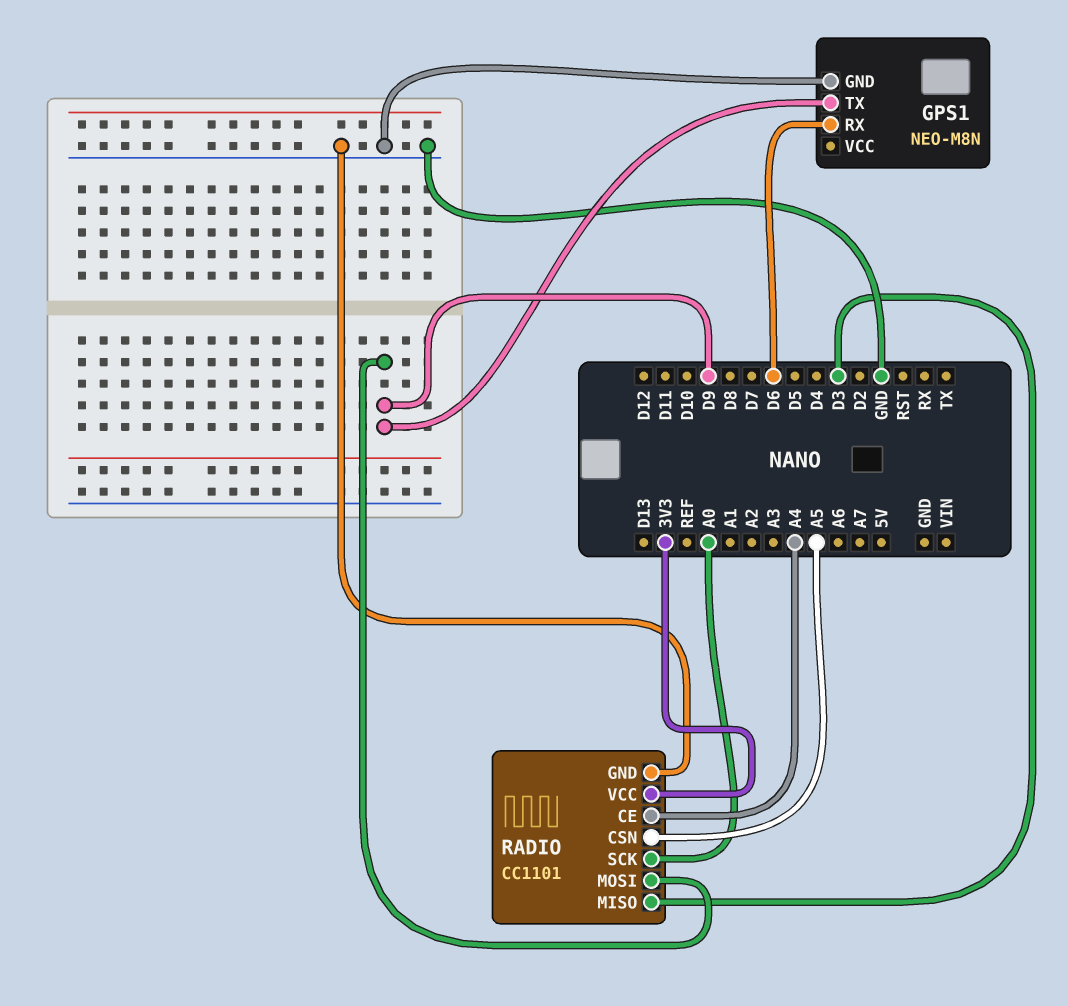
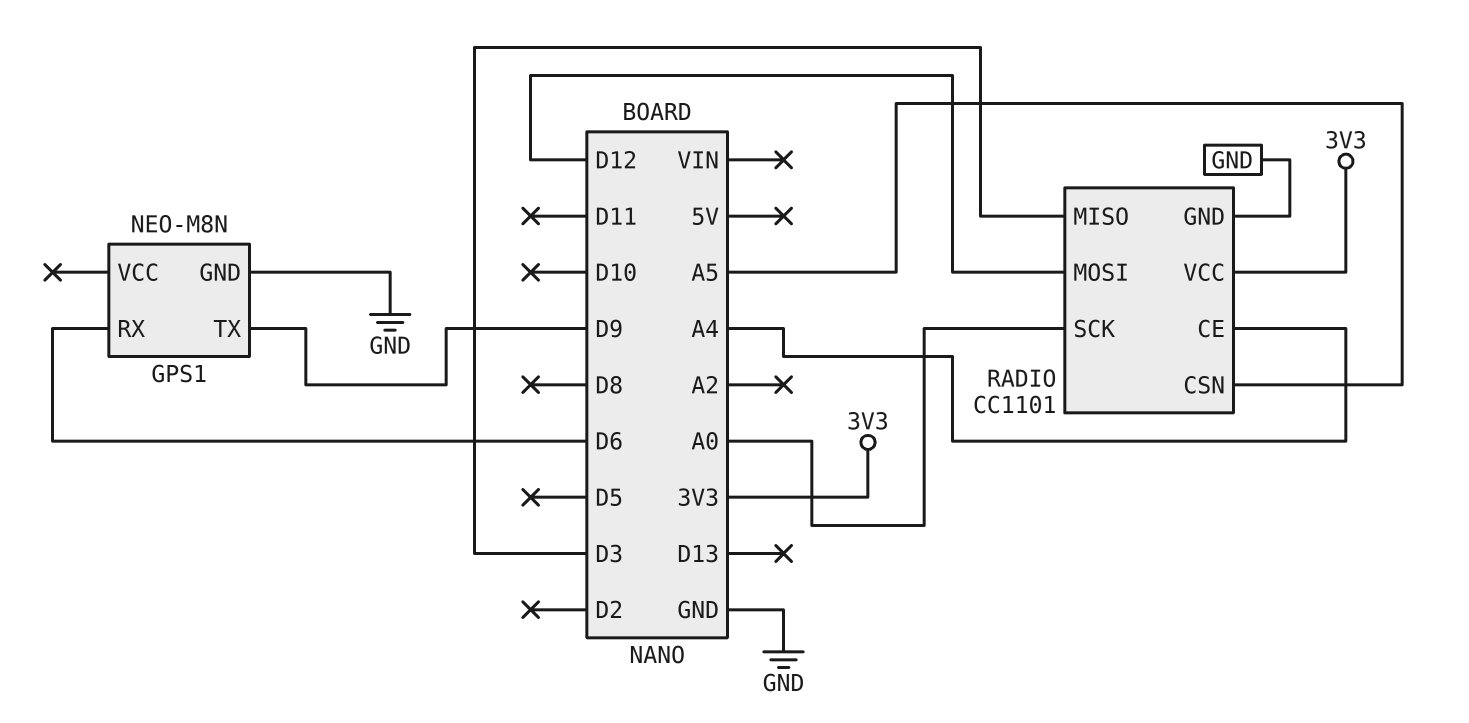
RADIO pin MOSI: D9 -> D12

